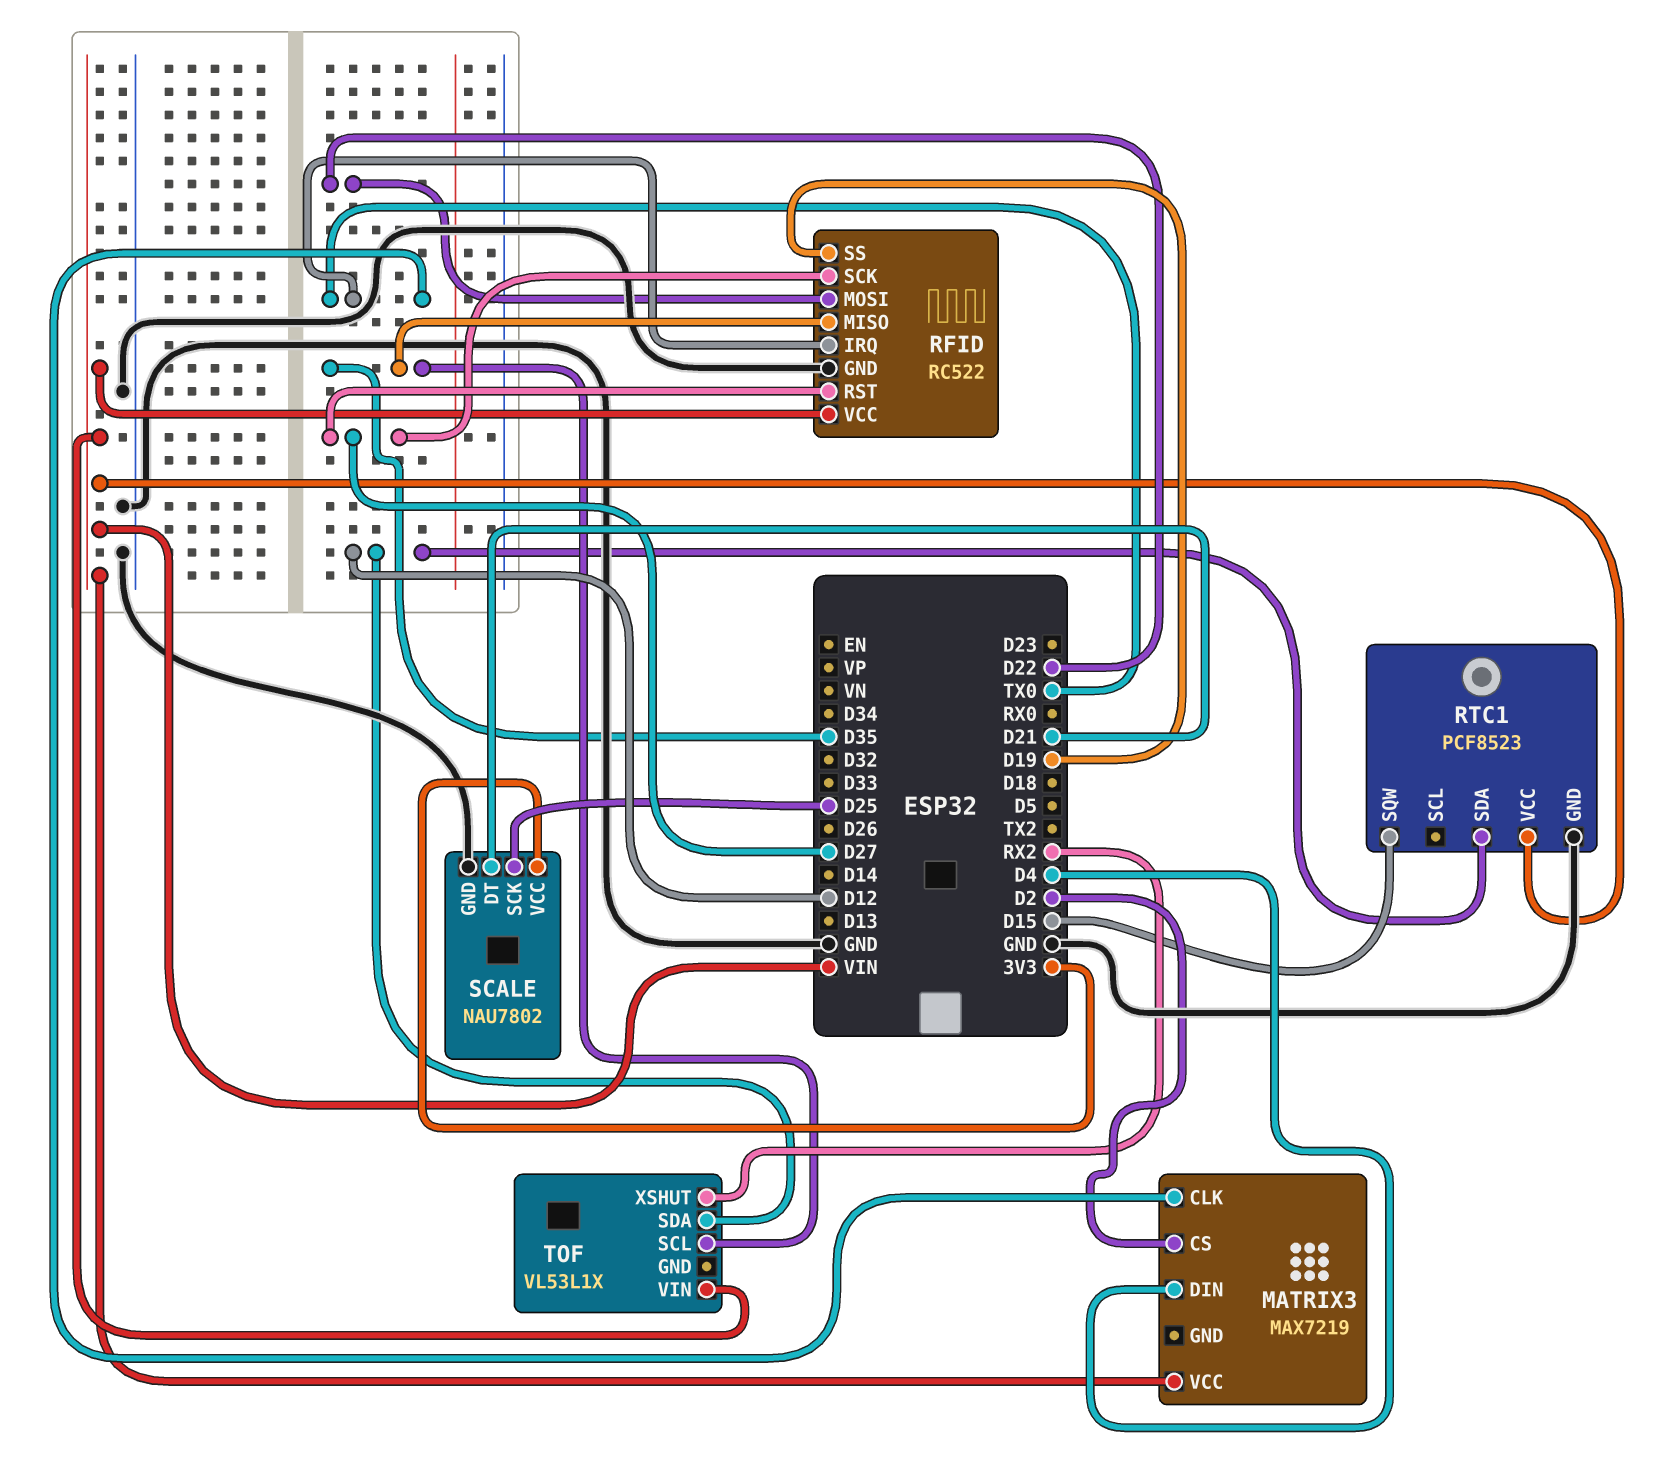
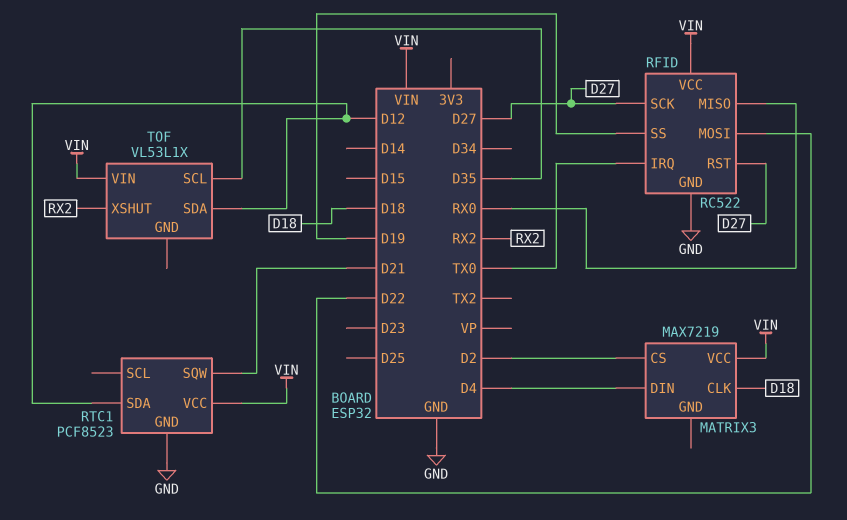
MATRIX3 pin CLK: TX0 -> D18
RFID pin MISO: D35 -> RX0
RTC1 pin SQW: D15 -> D21
SCALE: NAU7802 -> none
SCALE pin DT: D21 -> none
SCALE pin GND: GND -> none
SCALE pin SCK: D25 -> none
SCALE pin VCC: 3V3 -> none

